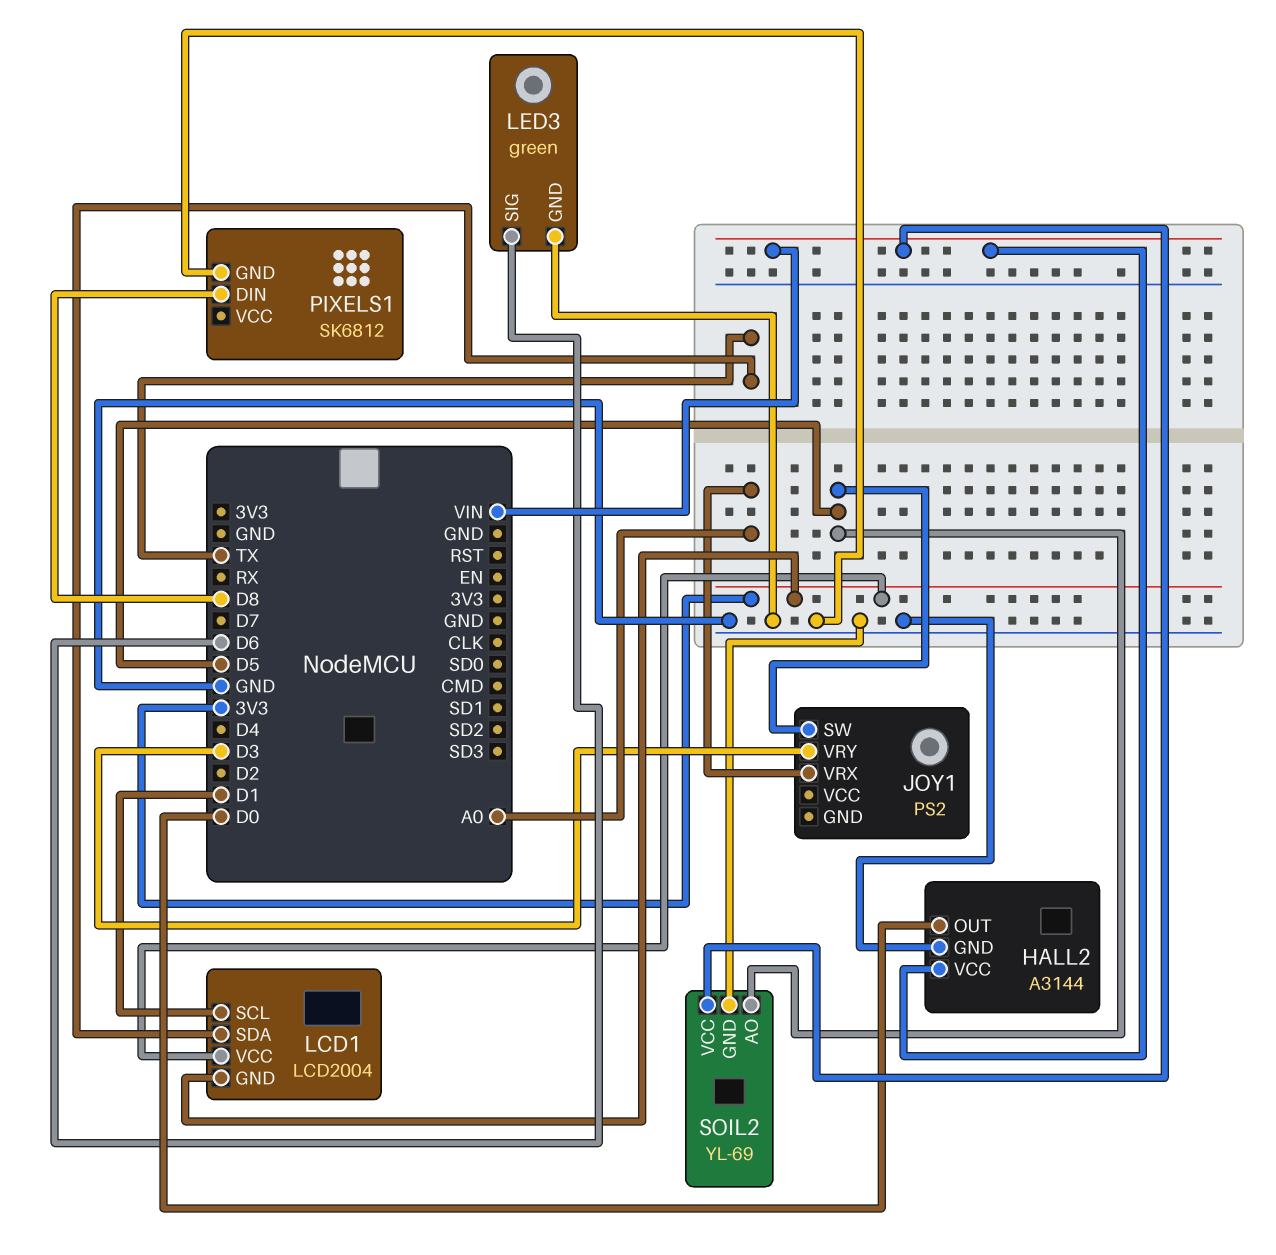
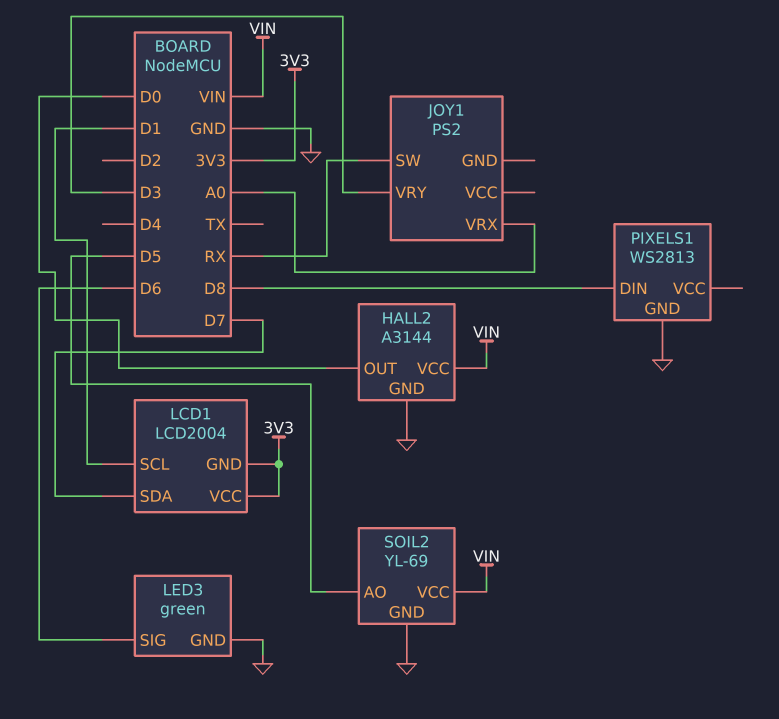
JOY1 pin SW: D5 -> RX
LCD1 pin SDA: TX -> D7
PIXELS1: SK6812 -> WS2813

